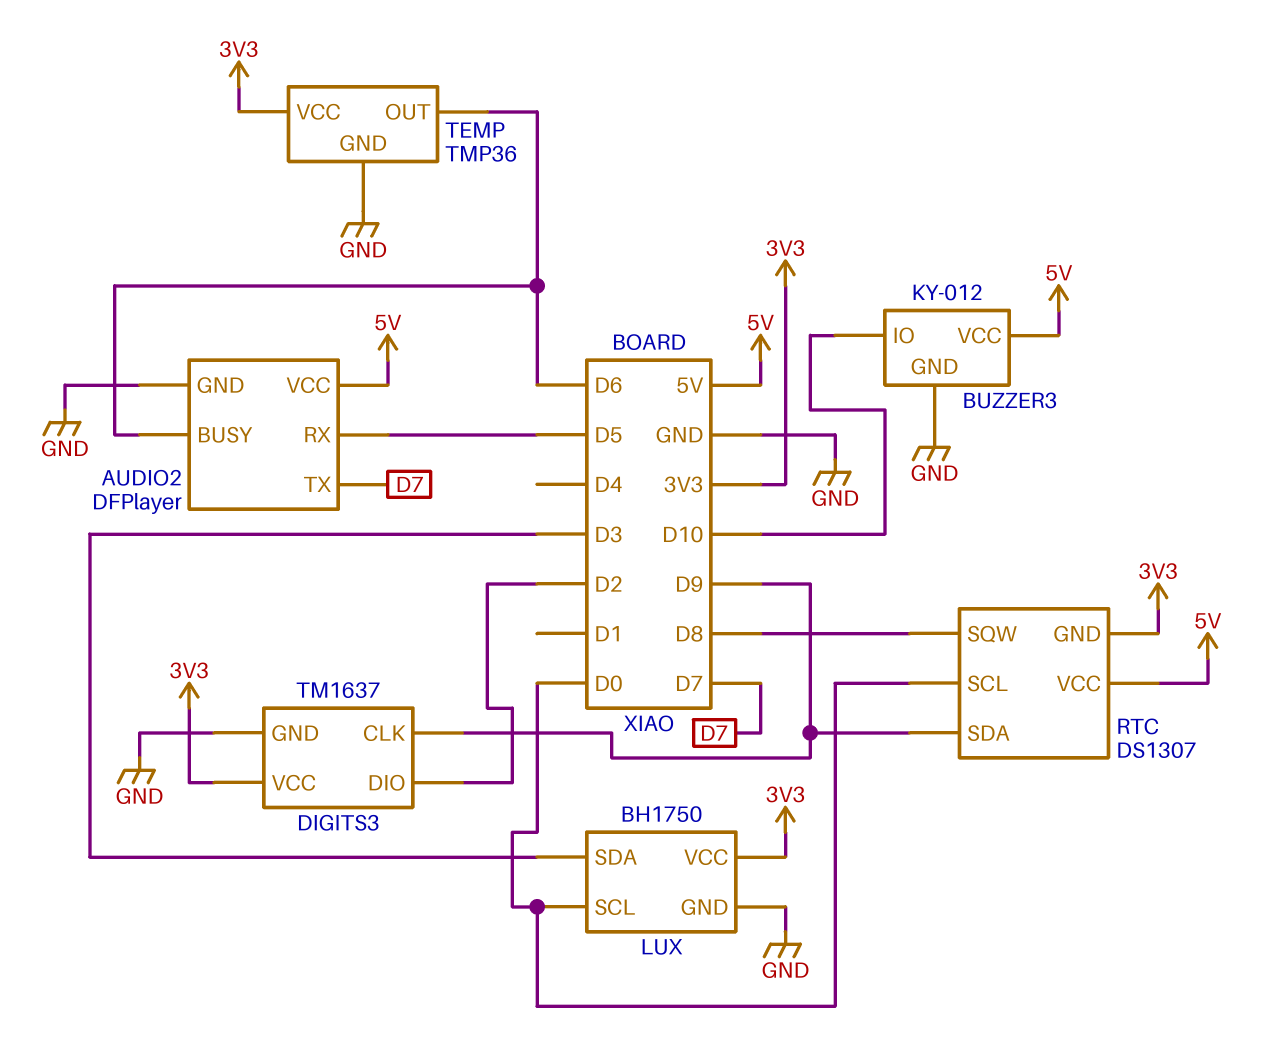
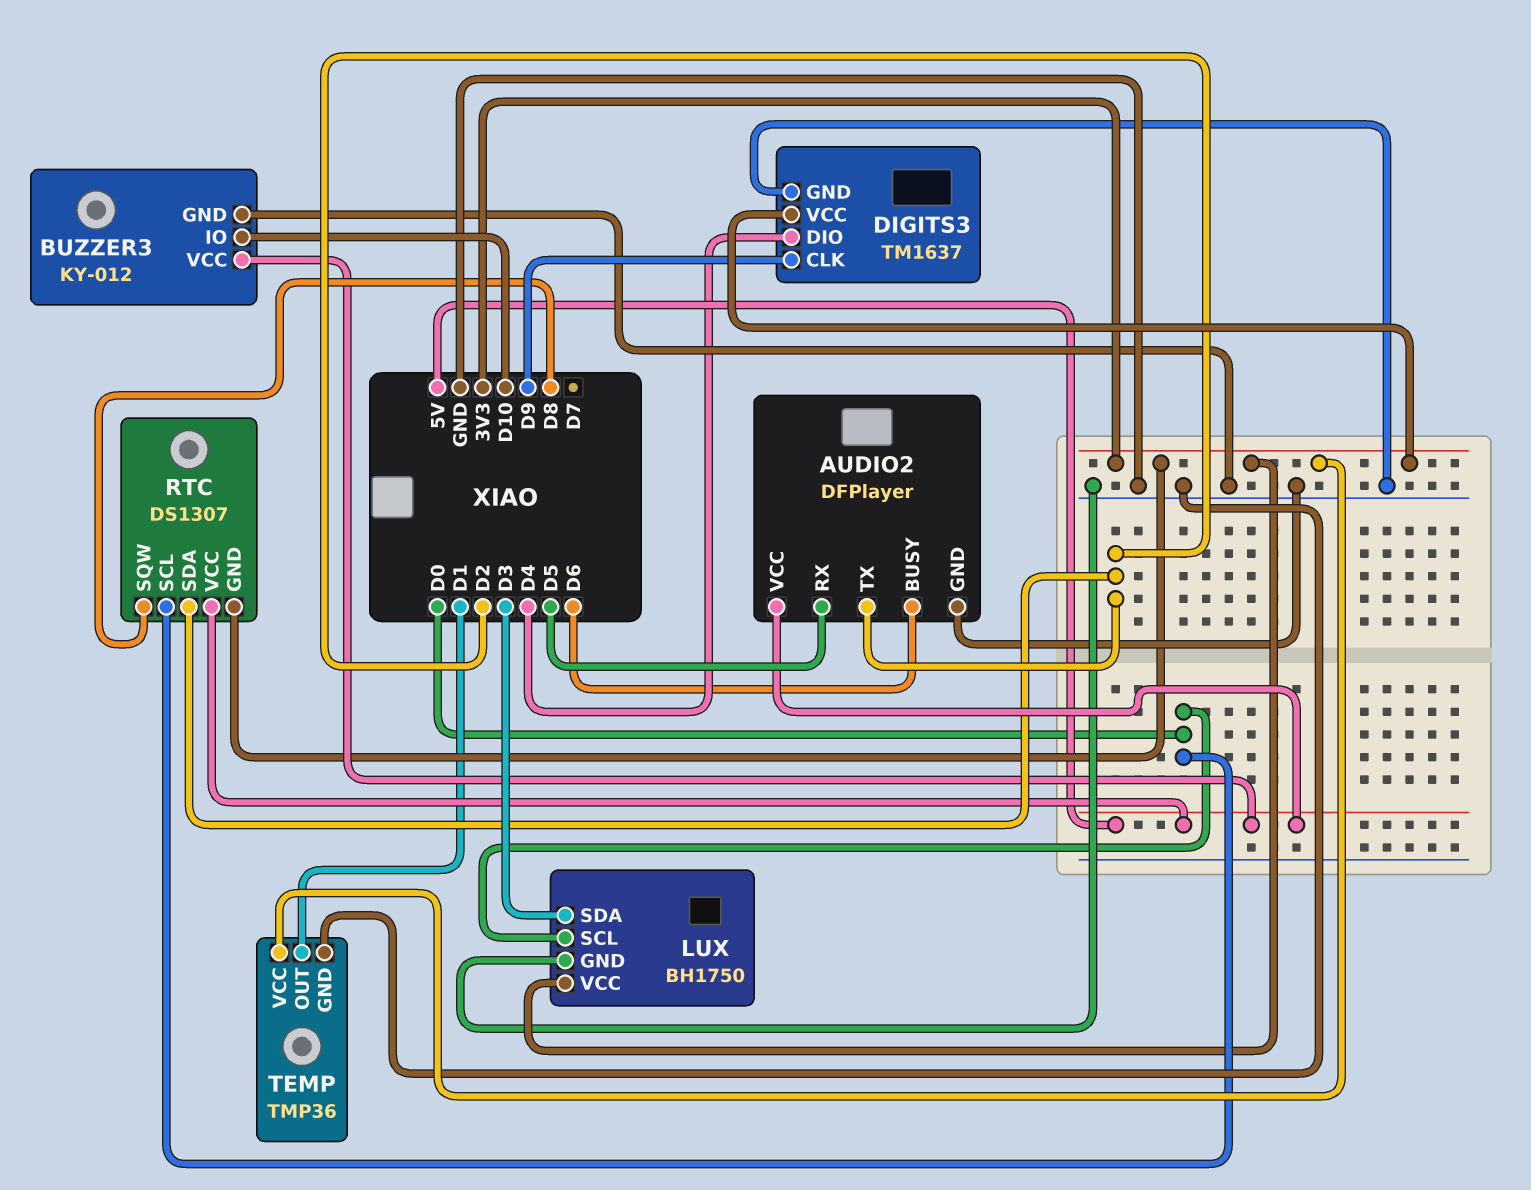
AUDIO2 pin TX: D7 -> D2
DIGITS3 pin DIO: D2 -> D4
RTC pin SDA: D9 -> D2
TEMP pin OUT: D6 -> D1

